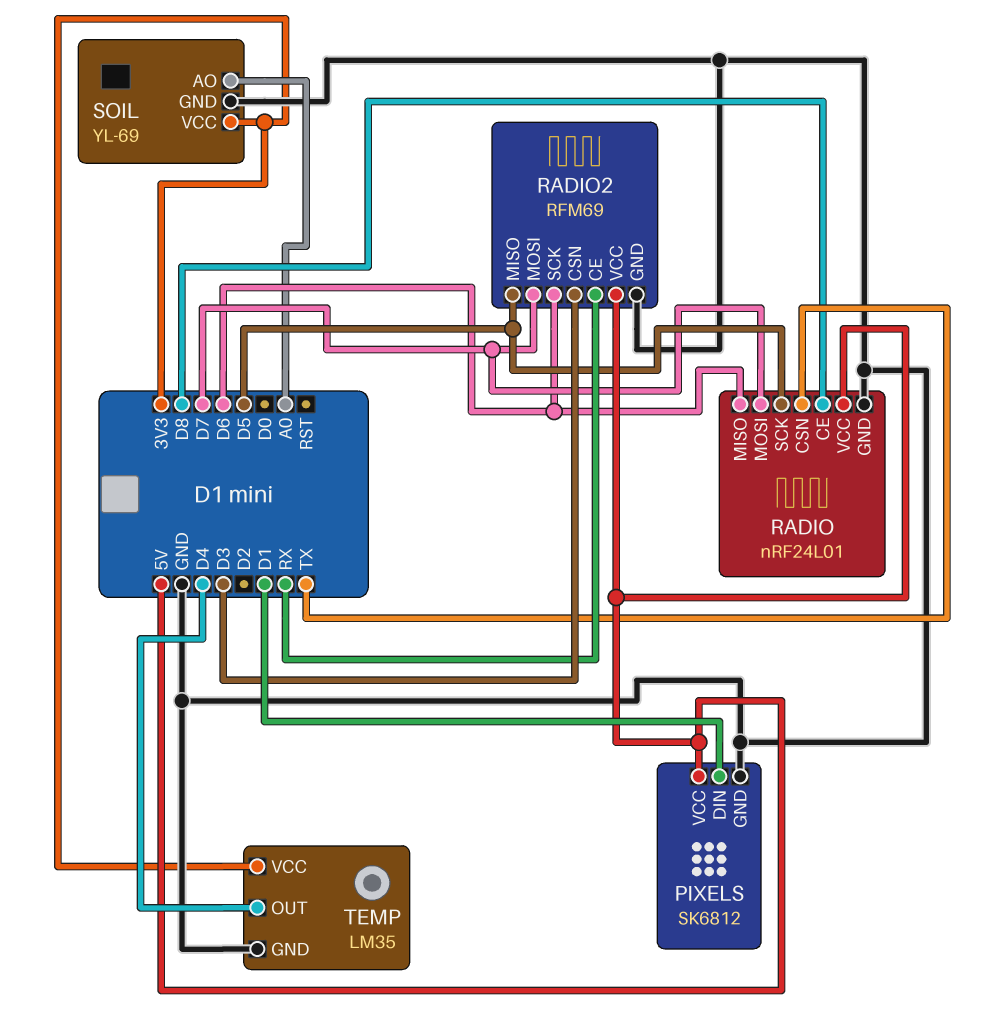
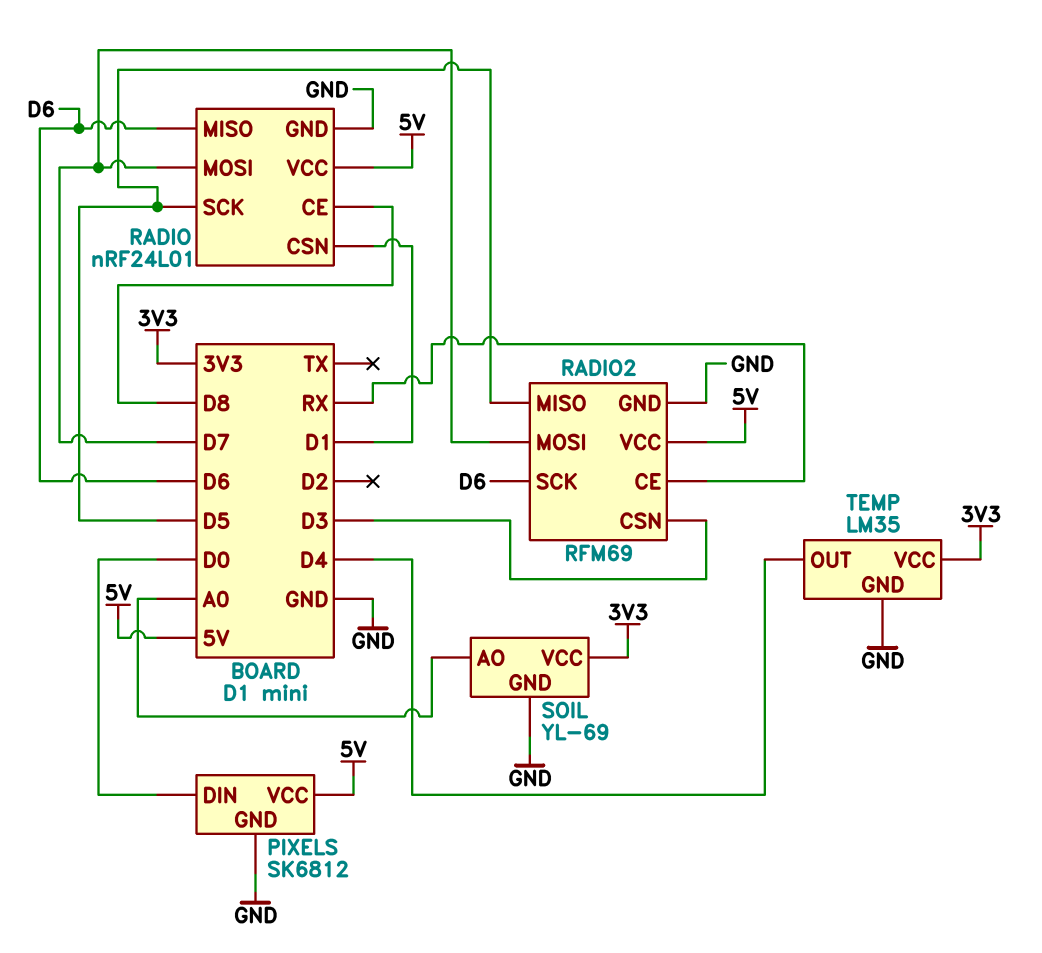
PIXELS pin DIN: D1 -> D0
RADIO pin CSN: TX -> D1

